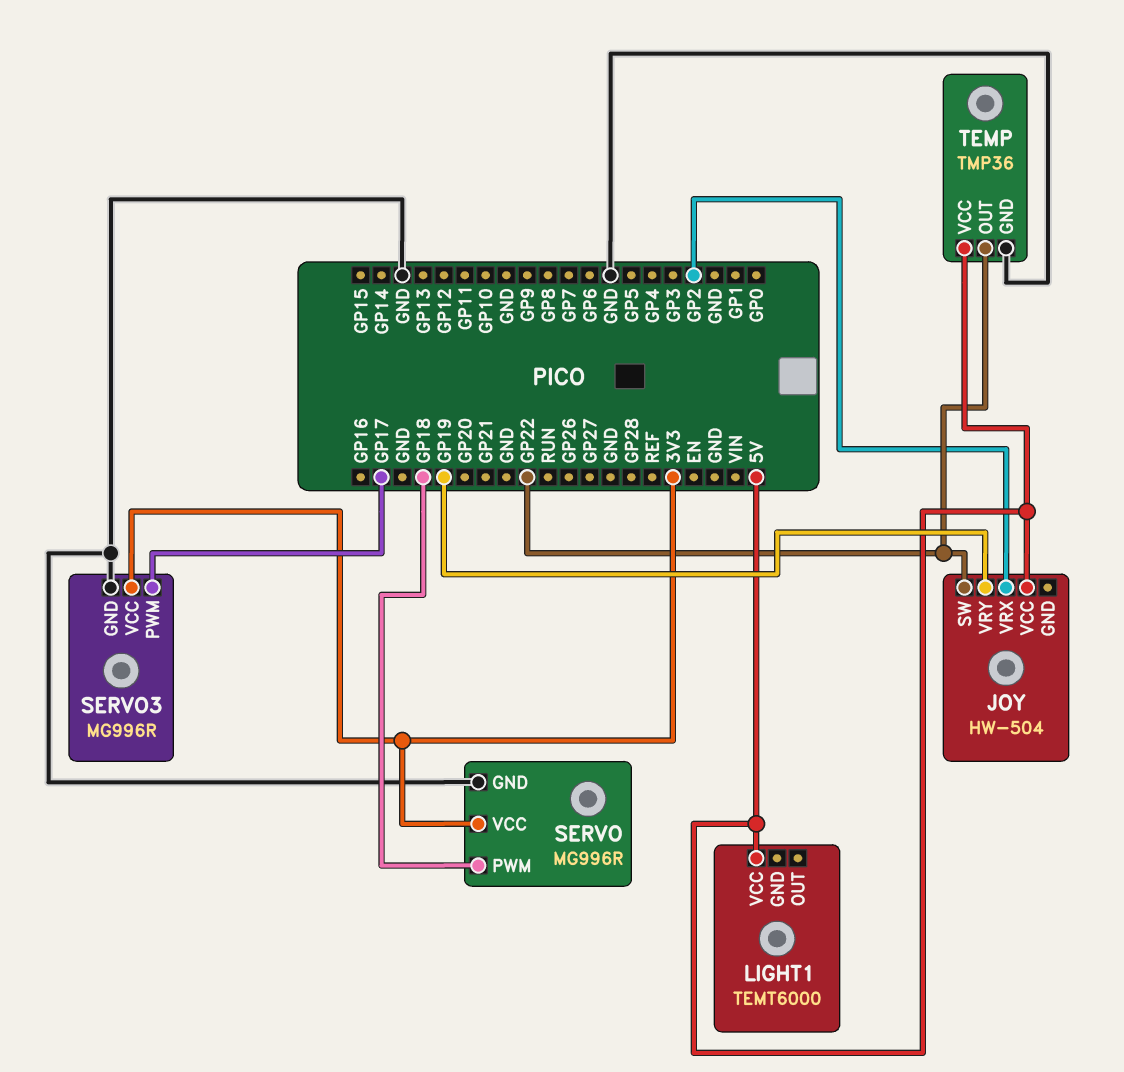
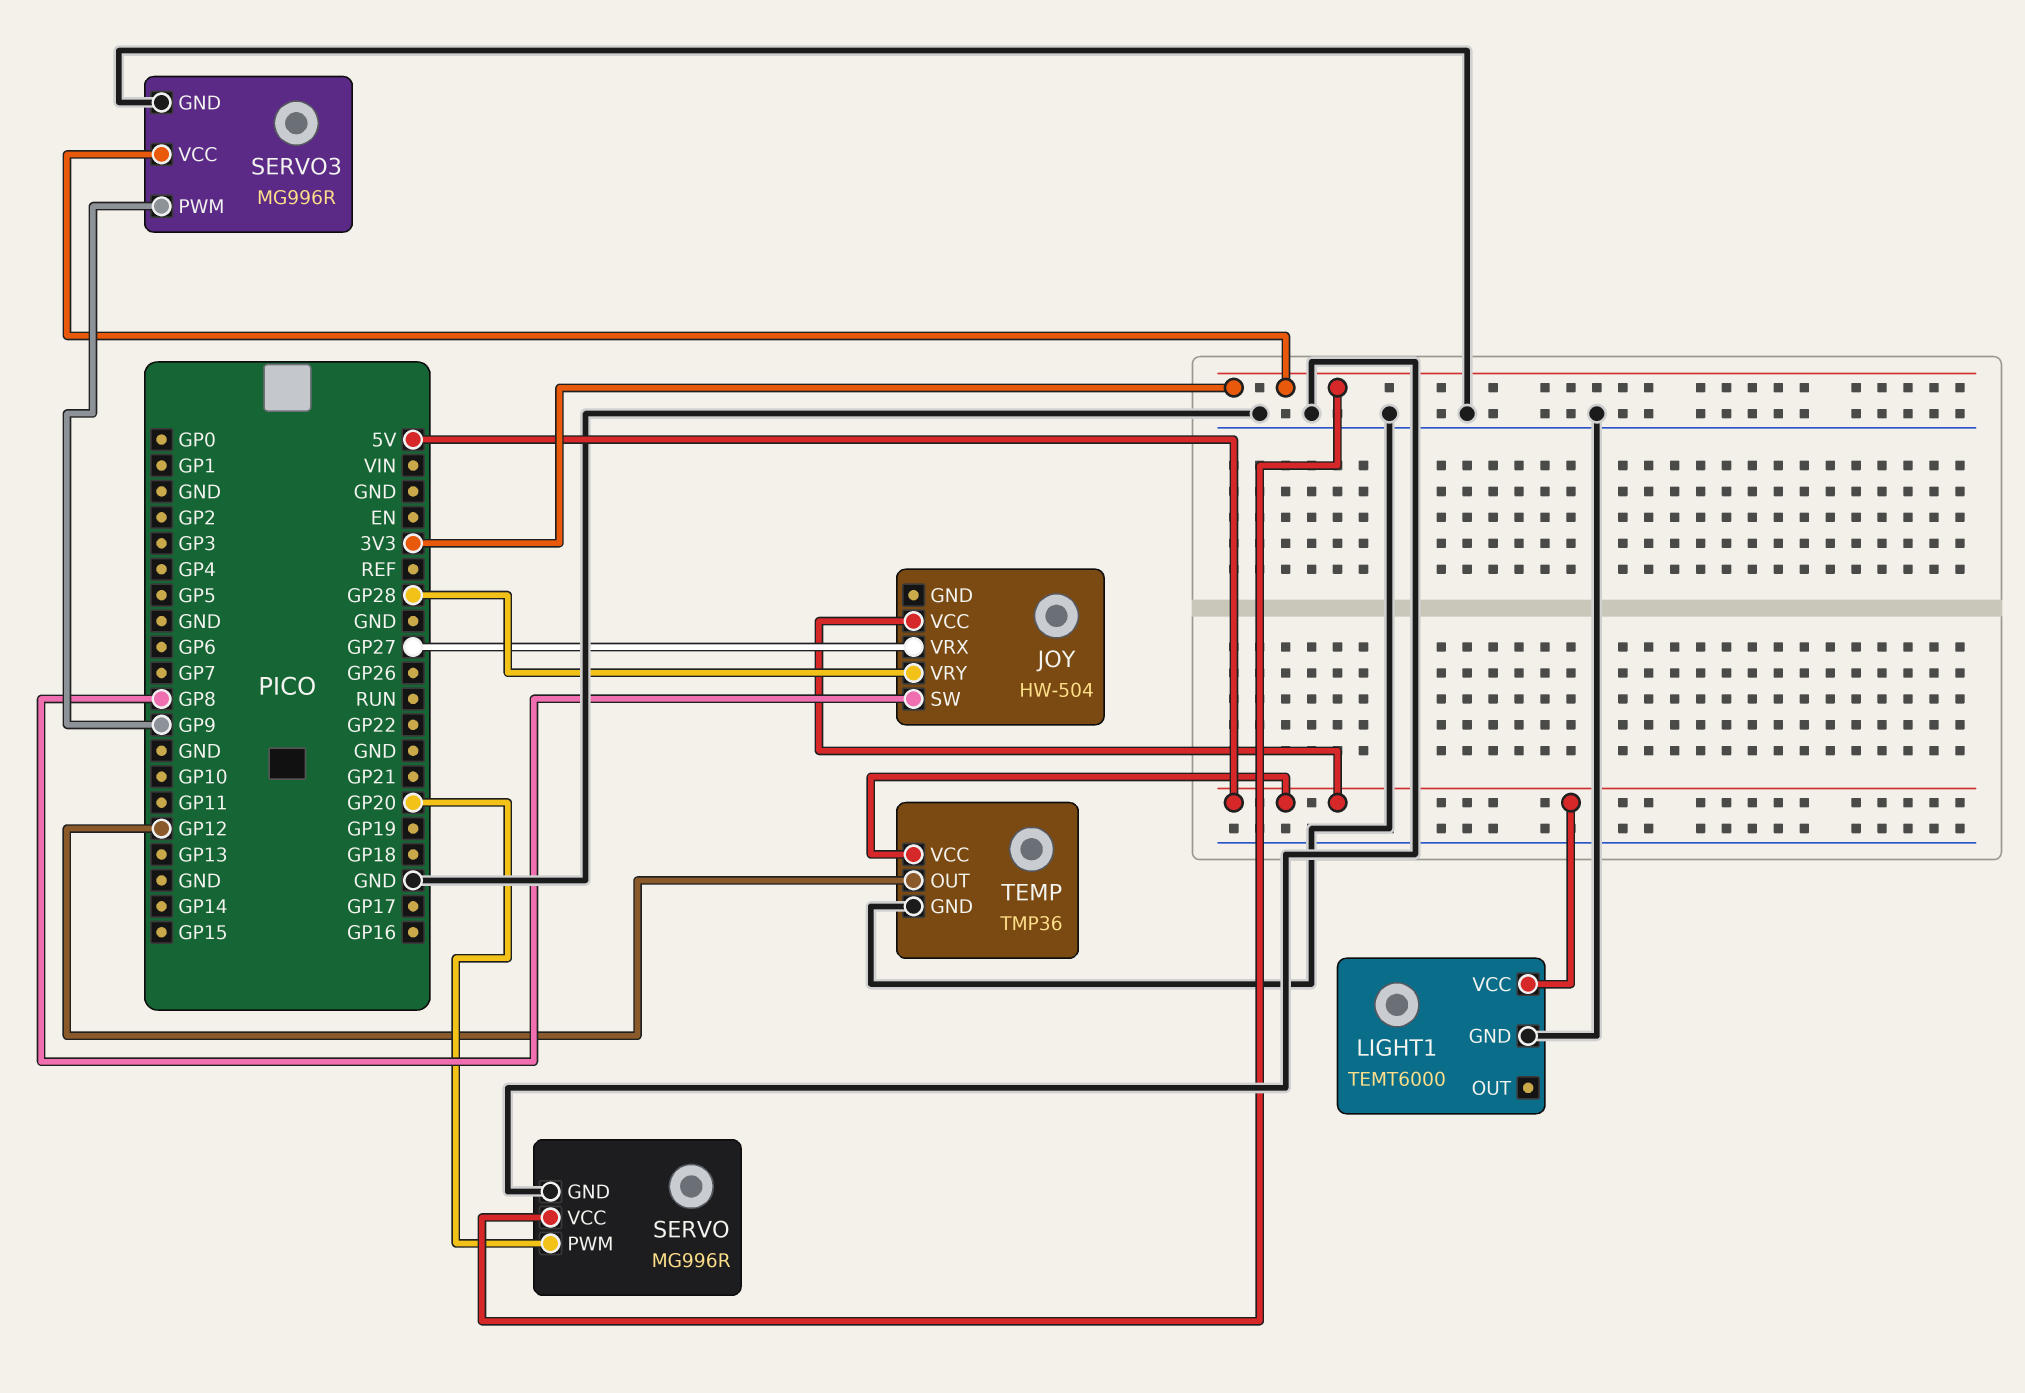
JOY pin SW: GP22 -> GP8
JOY pin VRX: GP2 -> GP27
JOY pin VRY: GP19 -> GP28
LIGHT1 pin GND: none -> GND
SERVO pin PWM: GP18 -> GP20
SERVO3 pin PWM: GP17 -> GP9
TEMP pin OUT: GP22 -> GP12

